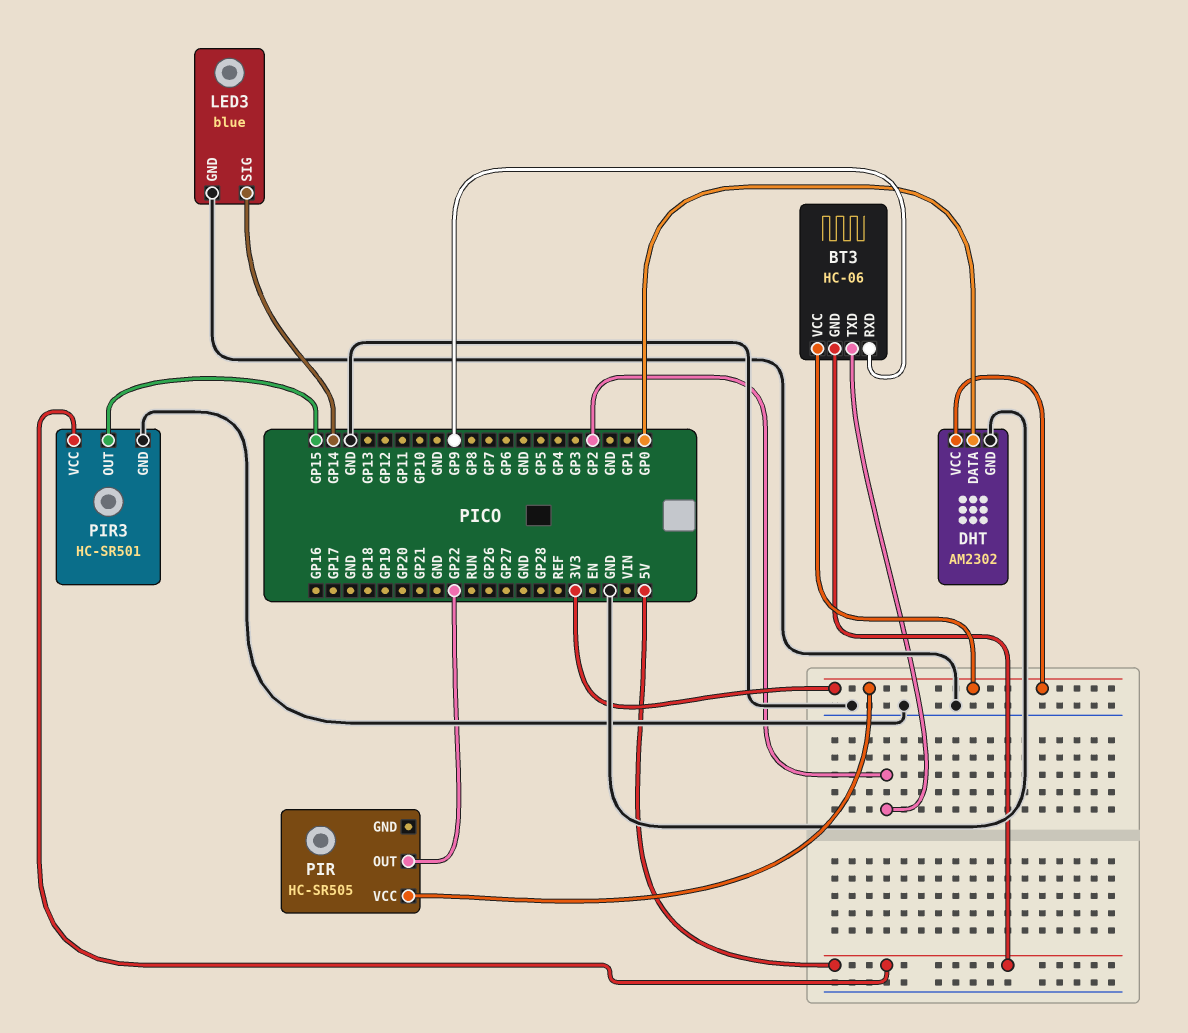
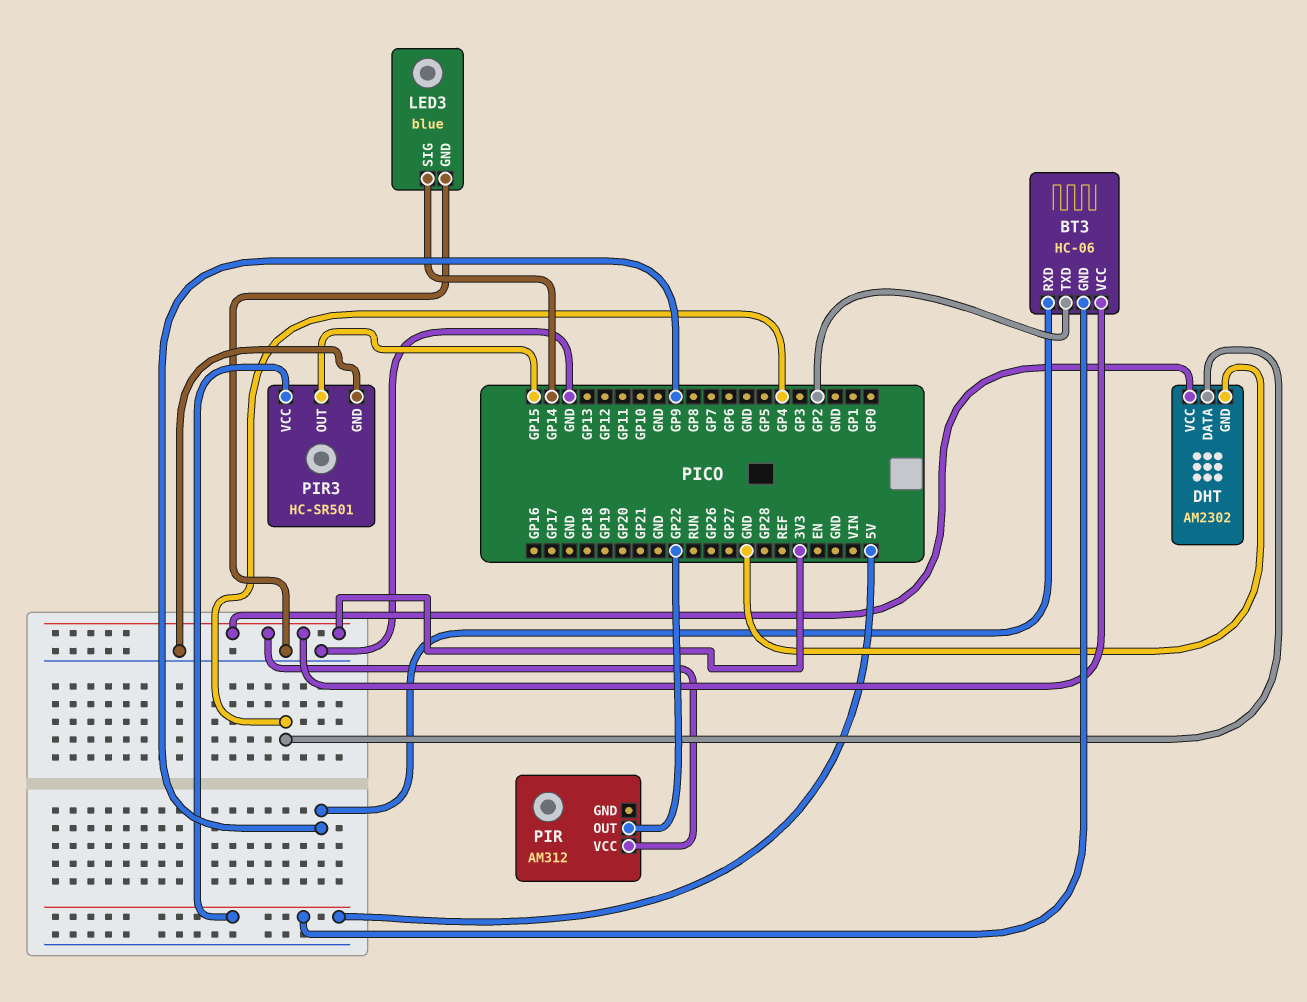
DHT pin DATA: GP0 -> GP4
PIR: HC-SR505 -> AM312

